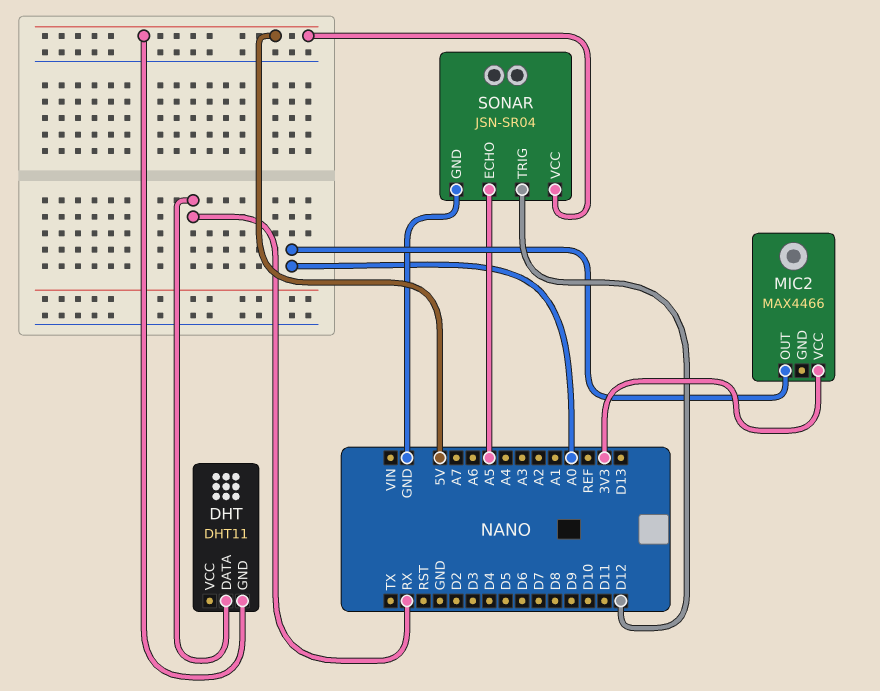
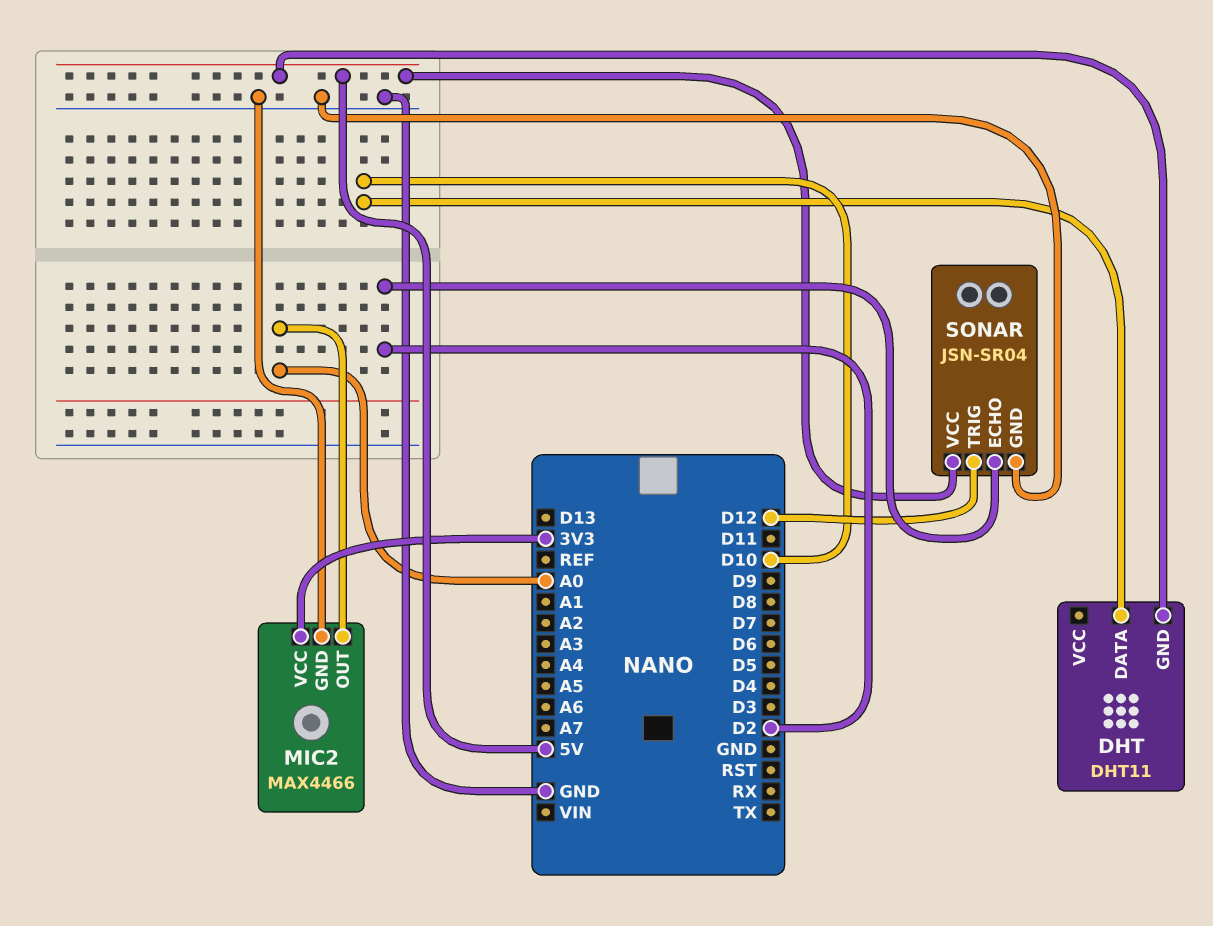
DHT pin DATA: RX -> D10
MIC2 pin GND: none -> GND
SONAR pin ECHO: A5 -> D2

